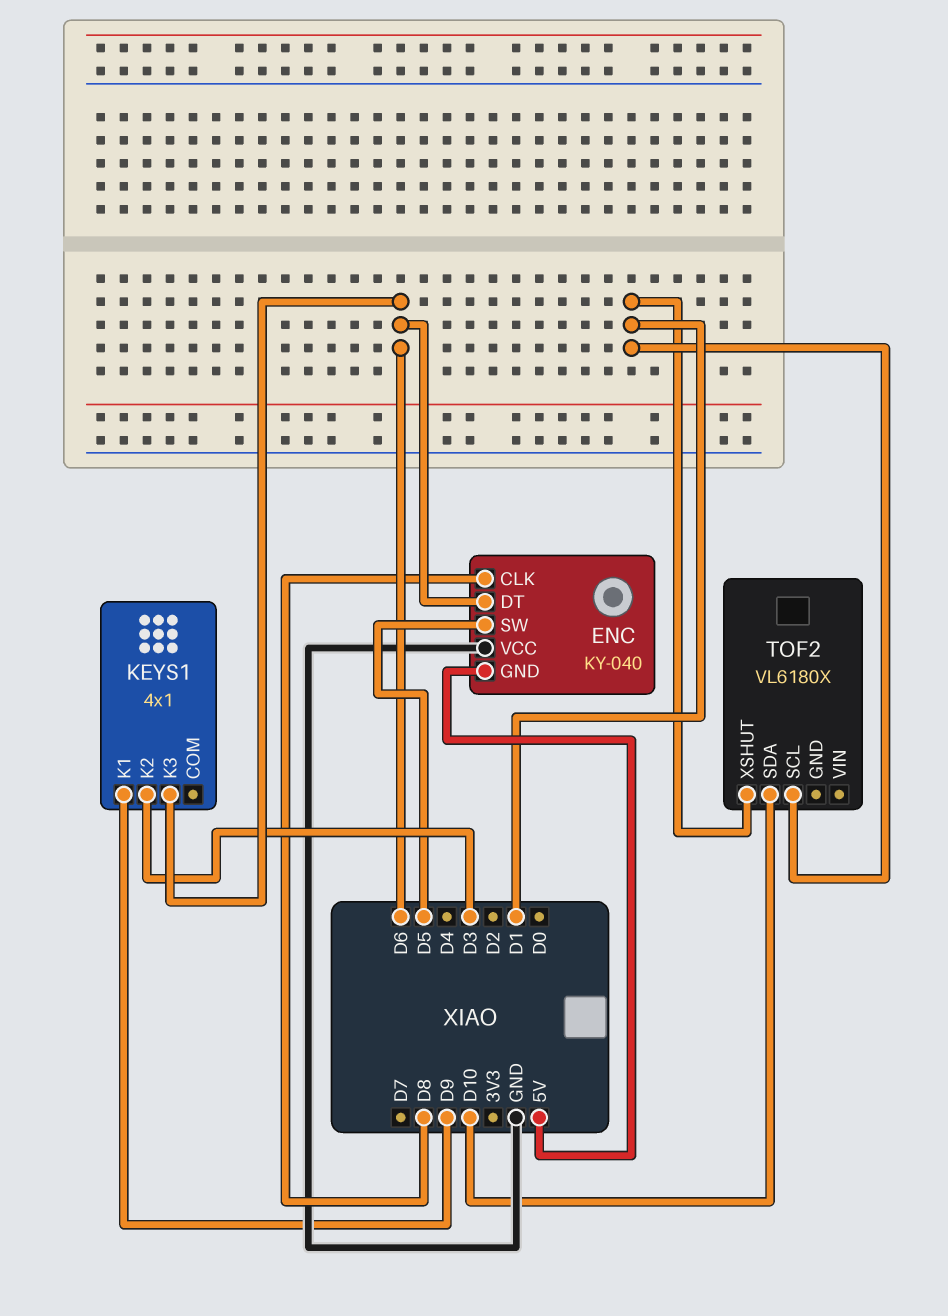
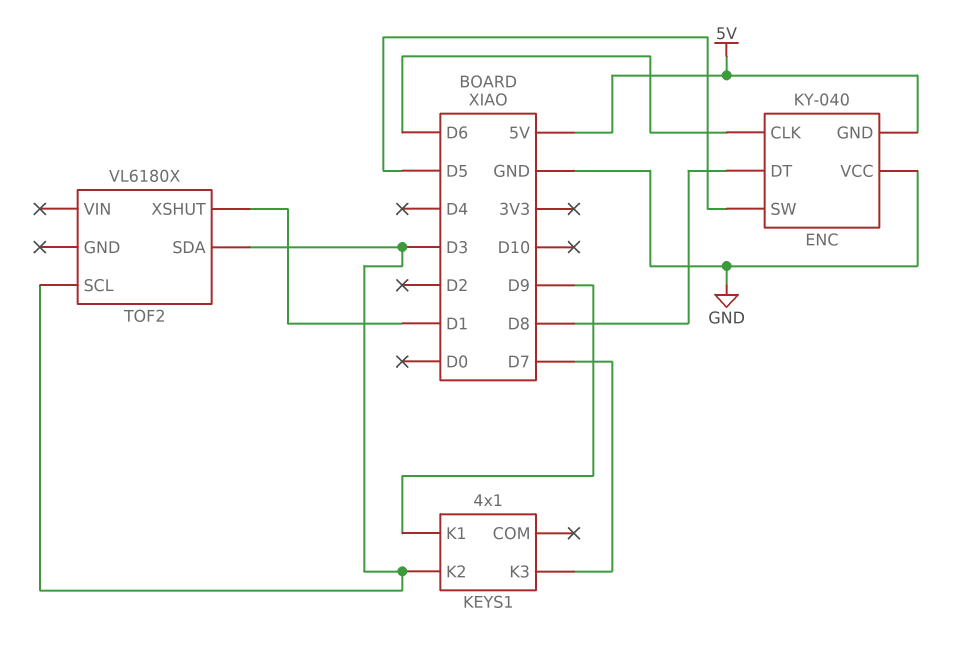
ENC pin CLK: D8 -> D6
ENC pin DT: D6 -> D8
KEYS1 pin K3: D6 -> D7
TOF2 pin SCL: D1 -> D3
TOF2 pin SDA: D10 -> D3

